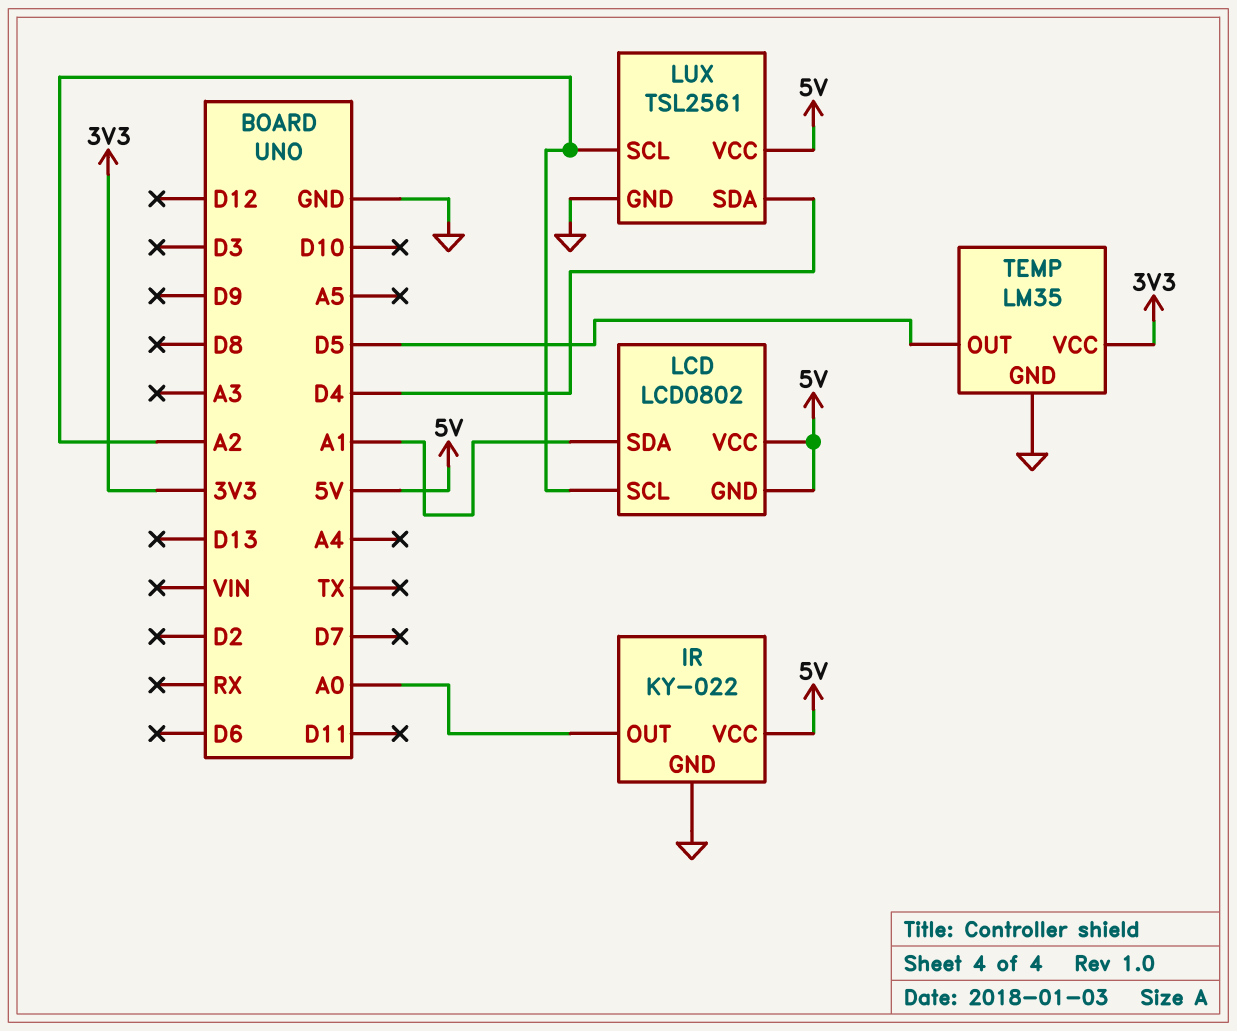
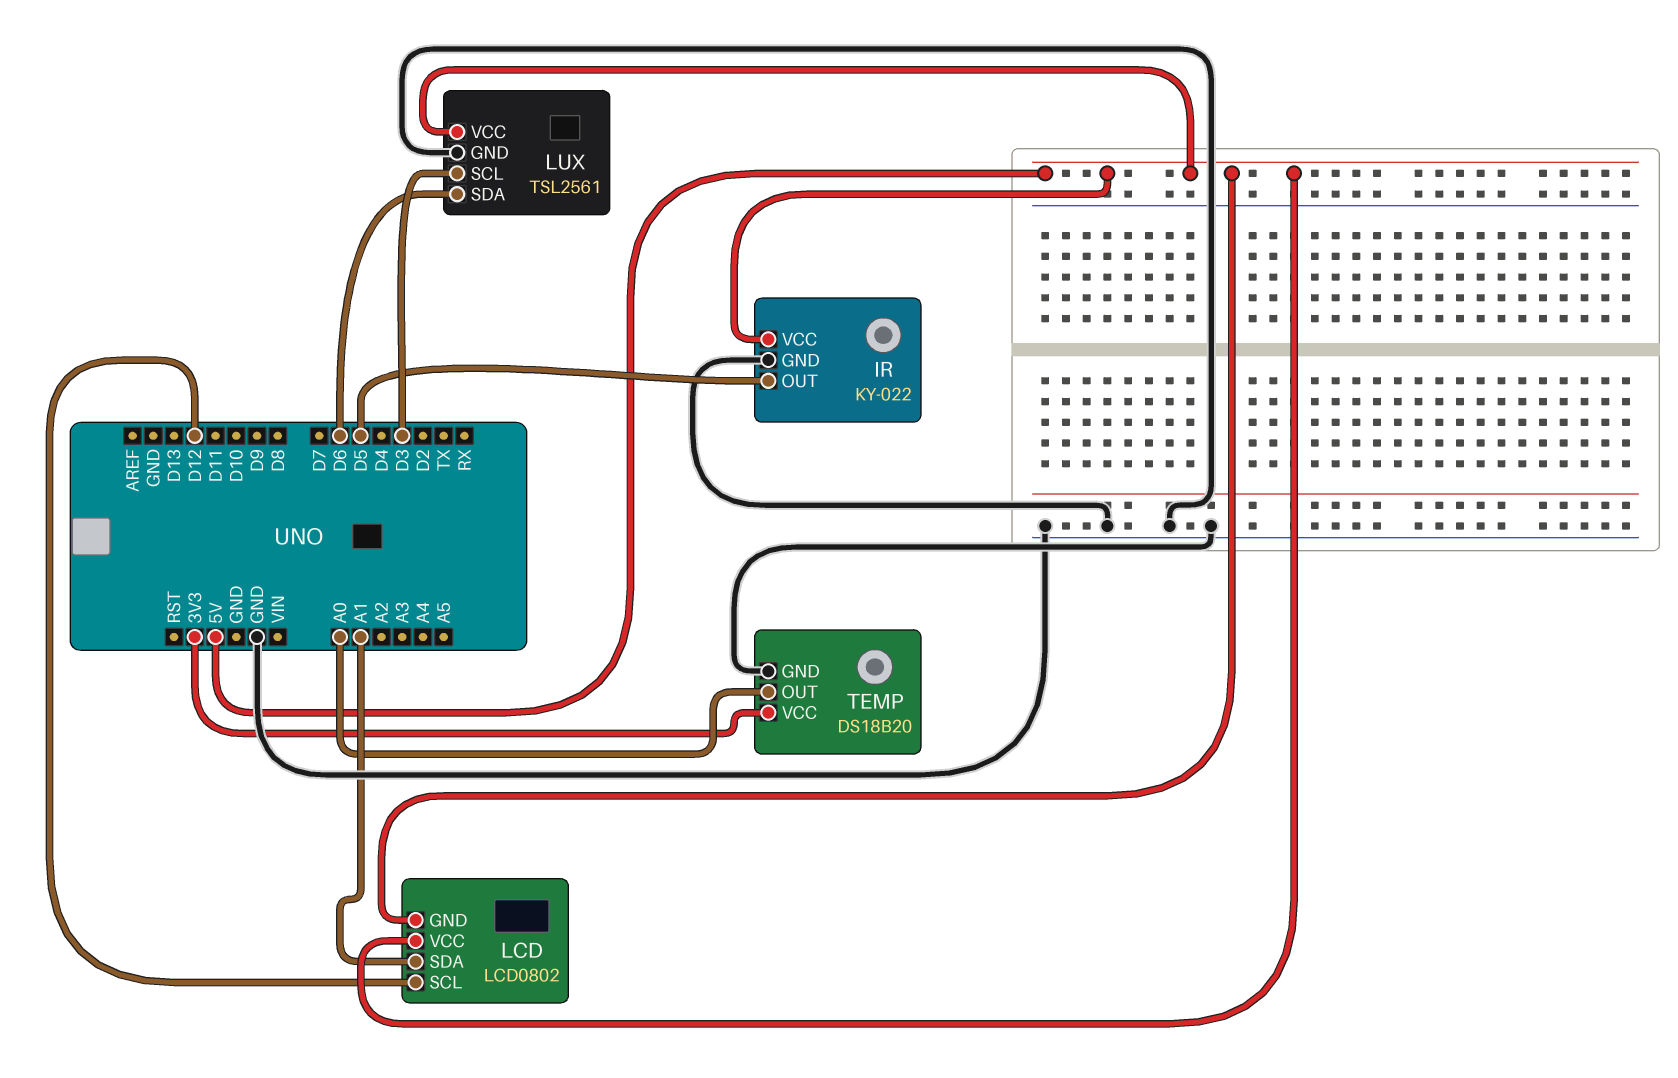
IR pin OUT: A0 -> D5
LCD pin SCL: A2 -> D12
LUX pin SCL: A2 -> D3
LUX pin SDA: D4 -> D6
TEMP: LM35 -> DS18B20
TEMP pin OUT: D5 -> A0

